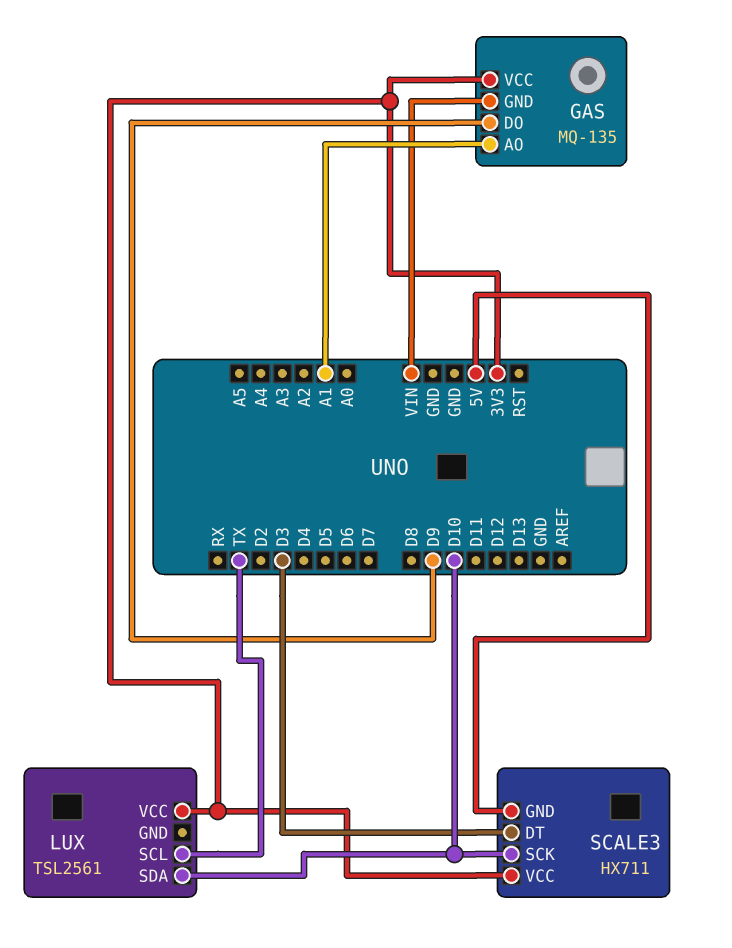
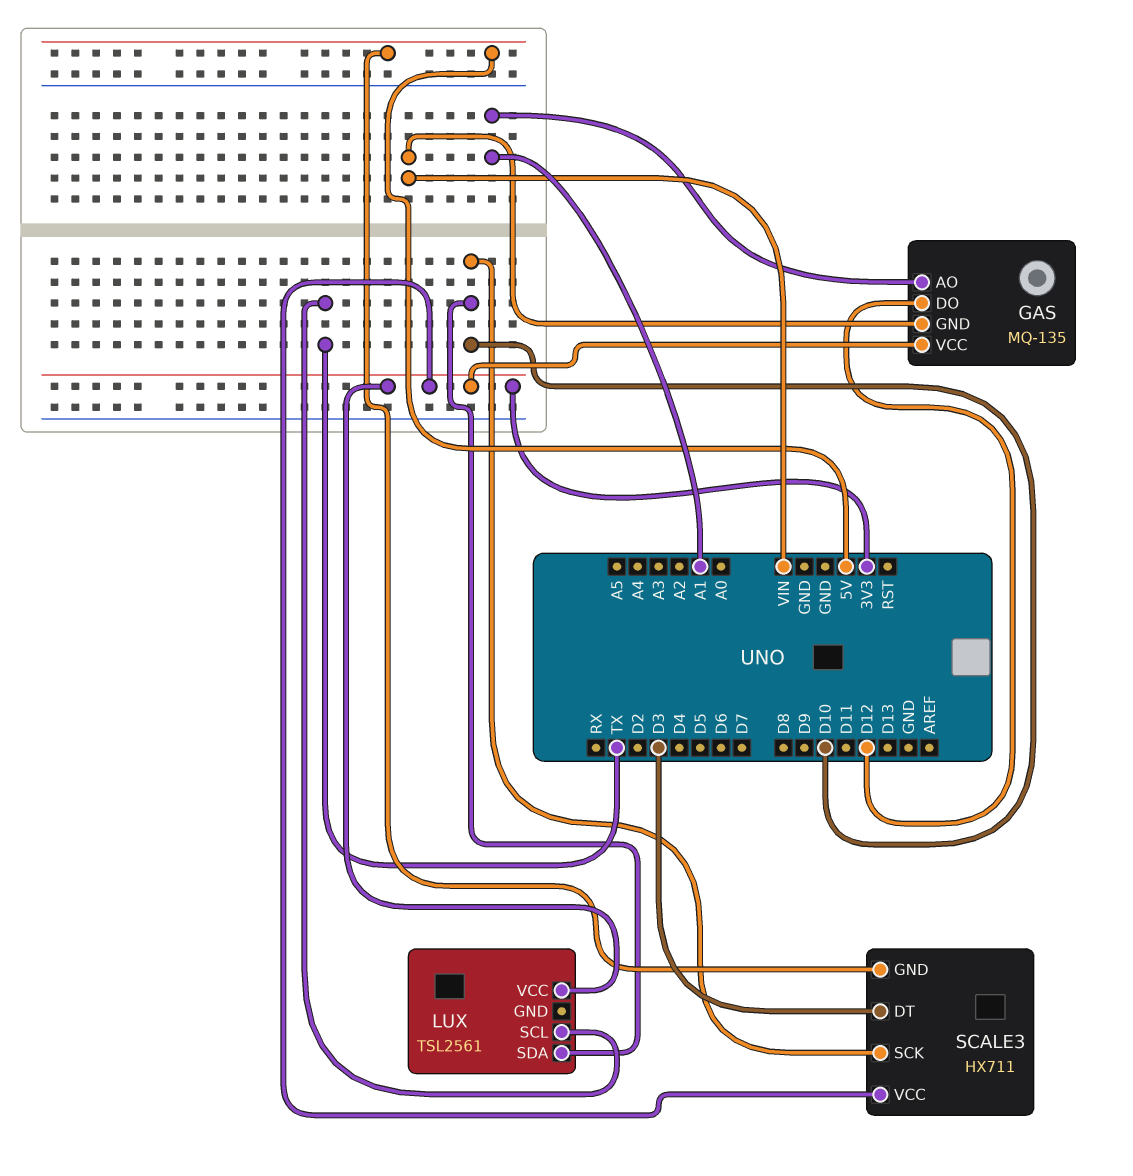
GAS pin DO: D9 -> D12

